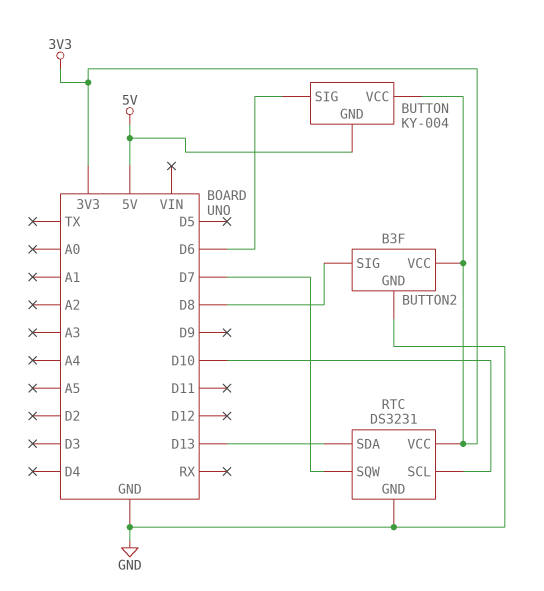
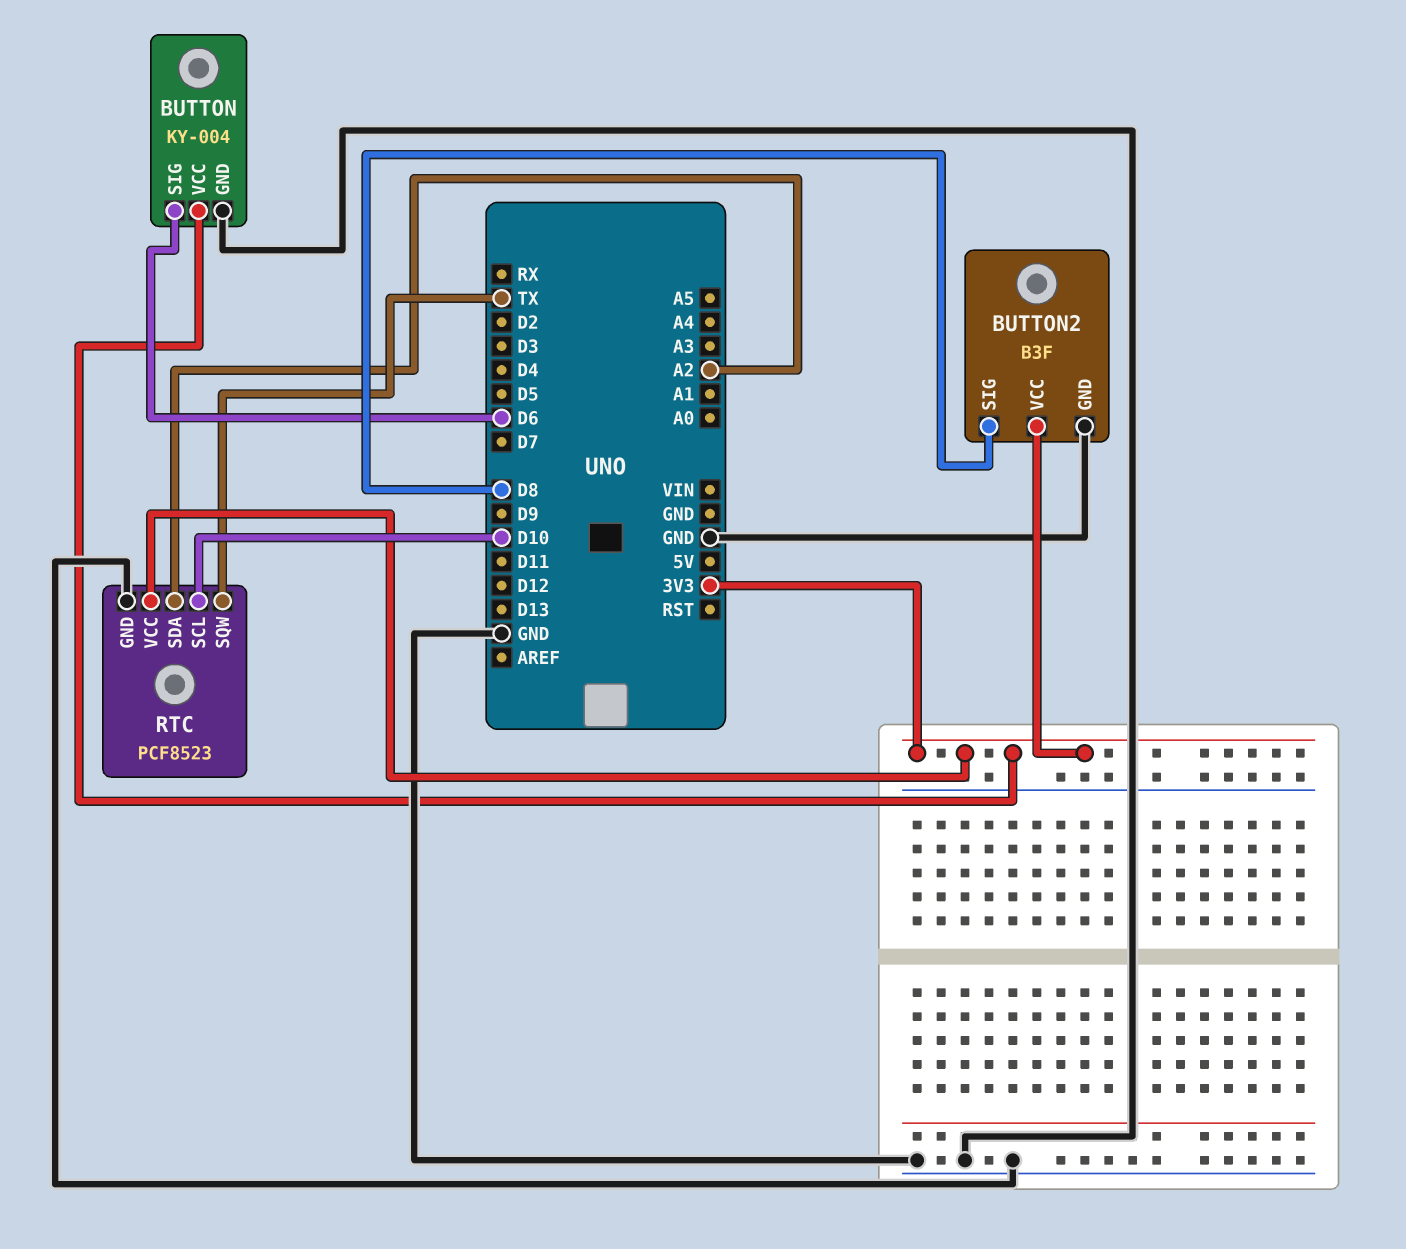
BUTTON pin GND: 5V -> GND
RTC: DS3231 -> PCF8523
RTC pin SDA: D13 -> A2
RTC pin SQW: D7 -> TX

